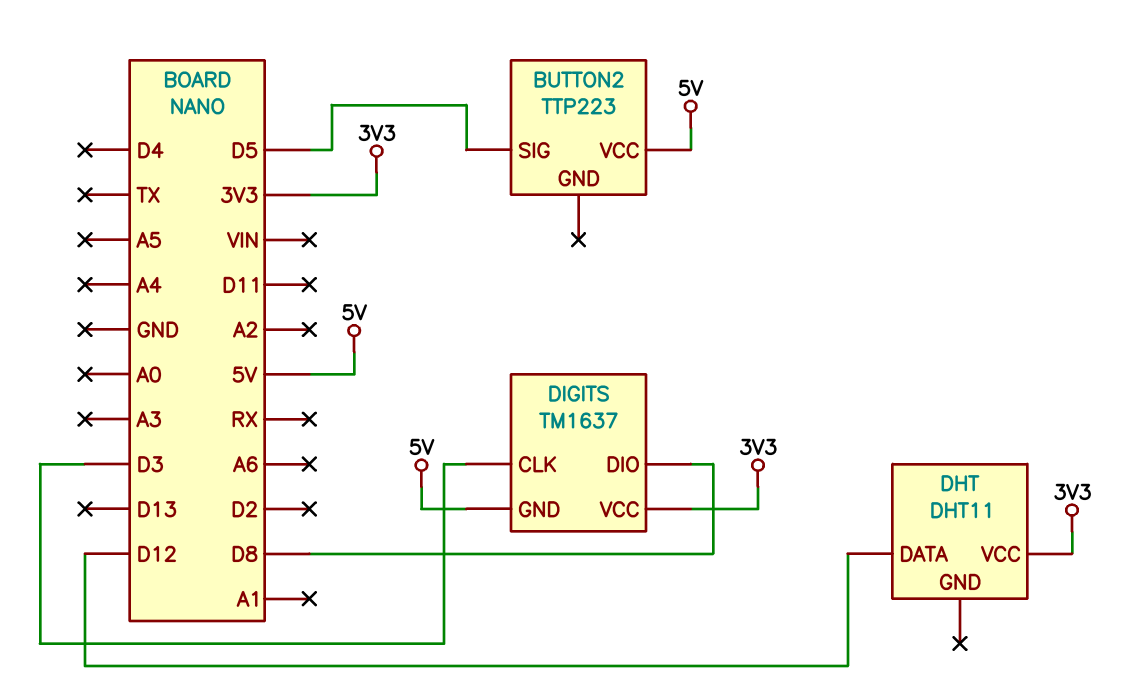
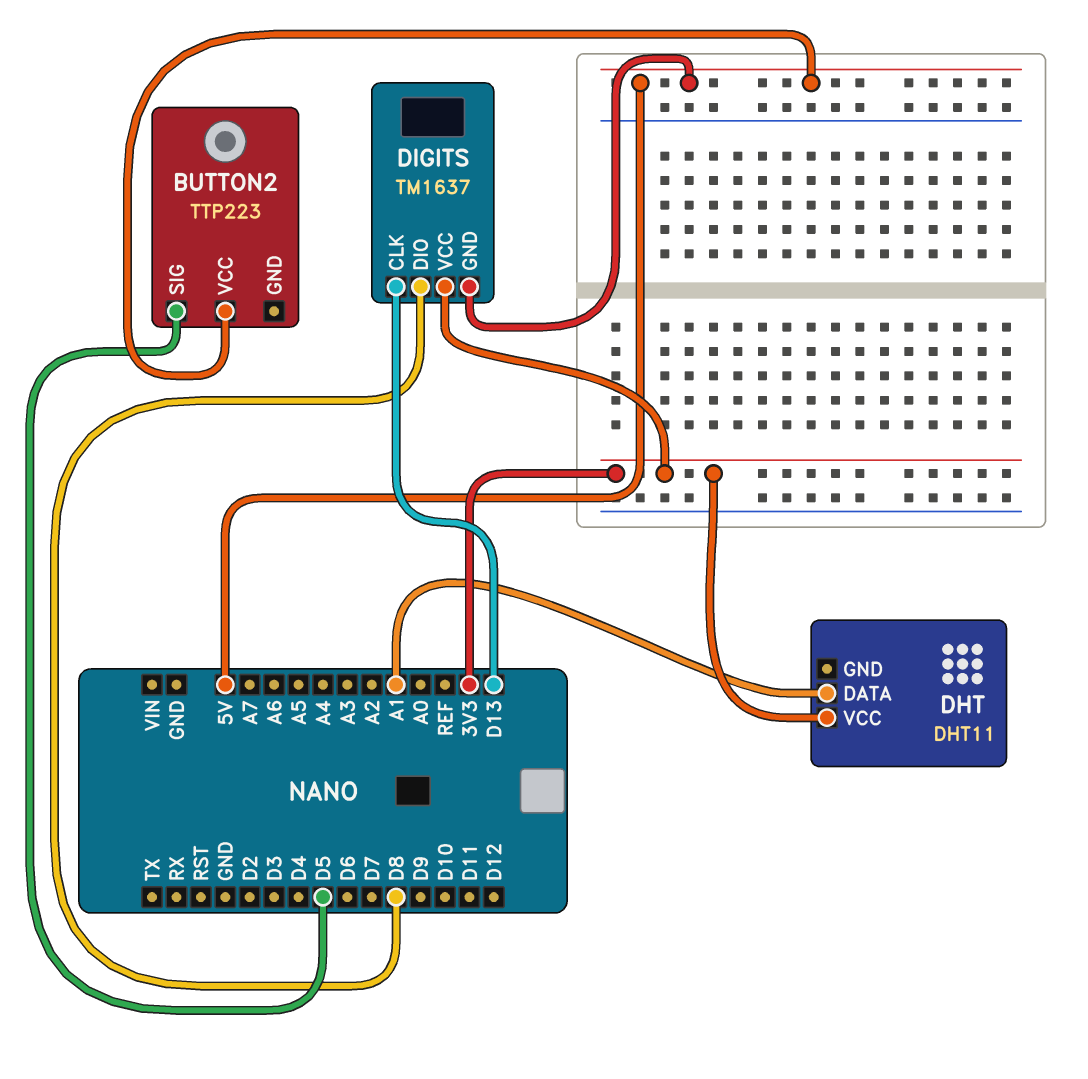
DHT pin DATA: D12 -> A1
DIGITS pin CLK: D3 -> D13

